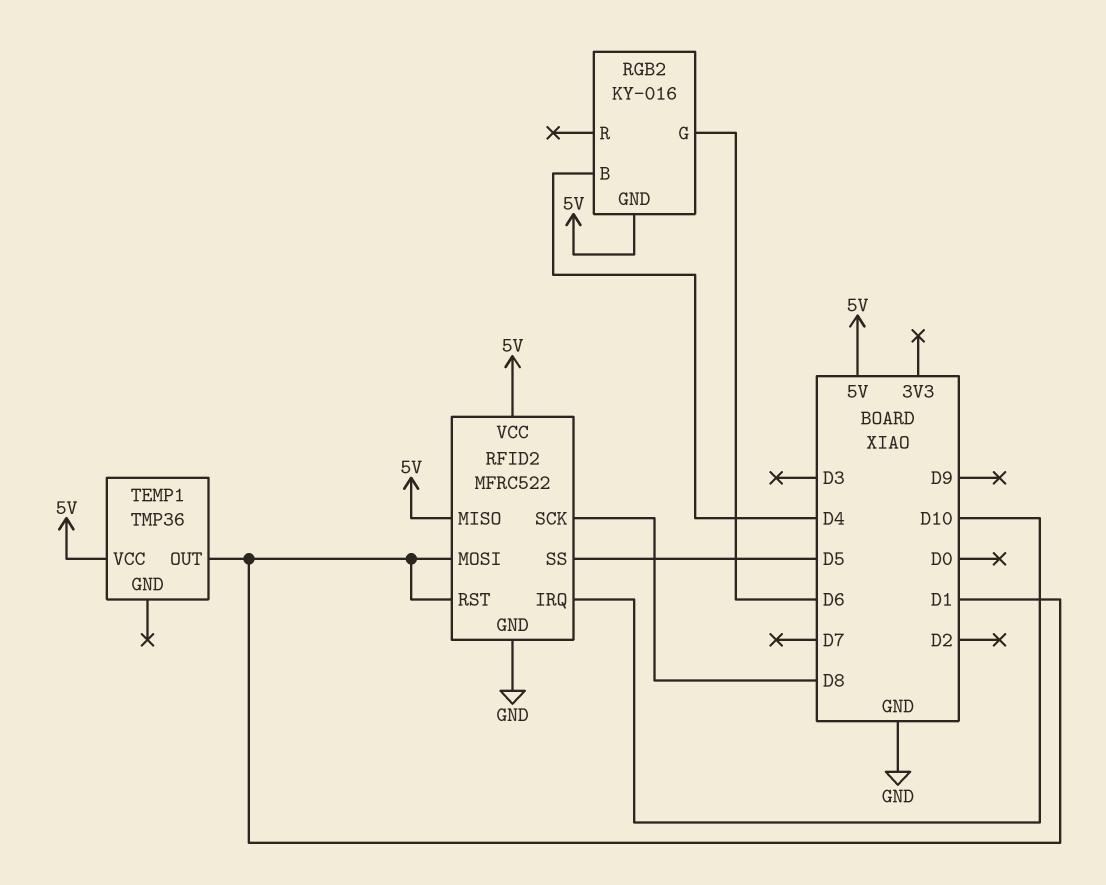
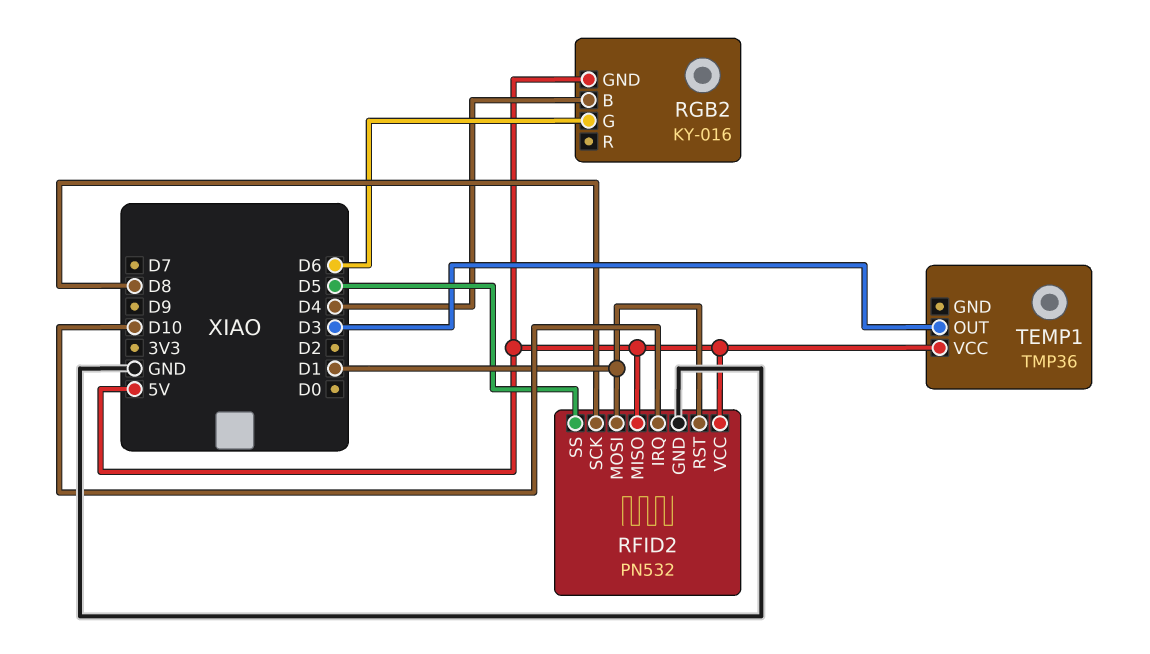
RFID2: MFRC522 -> PN532
TEMP1 pin OUT: D1 -> D3

